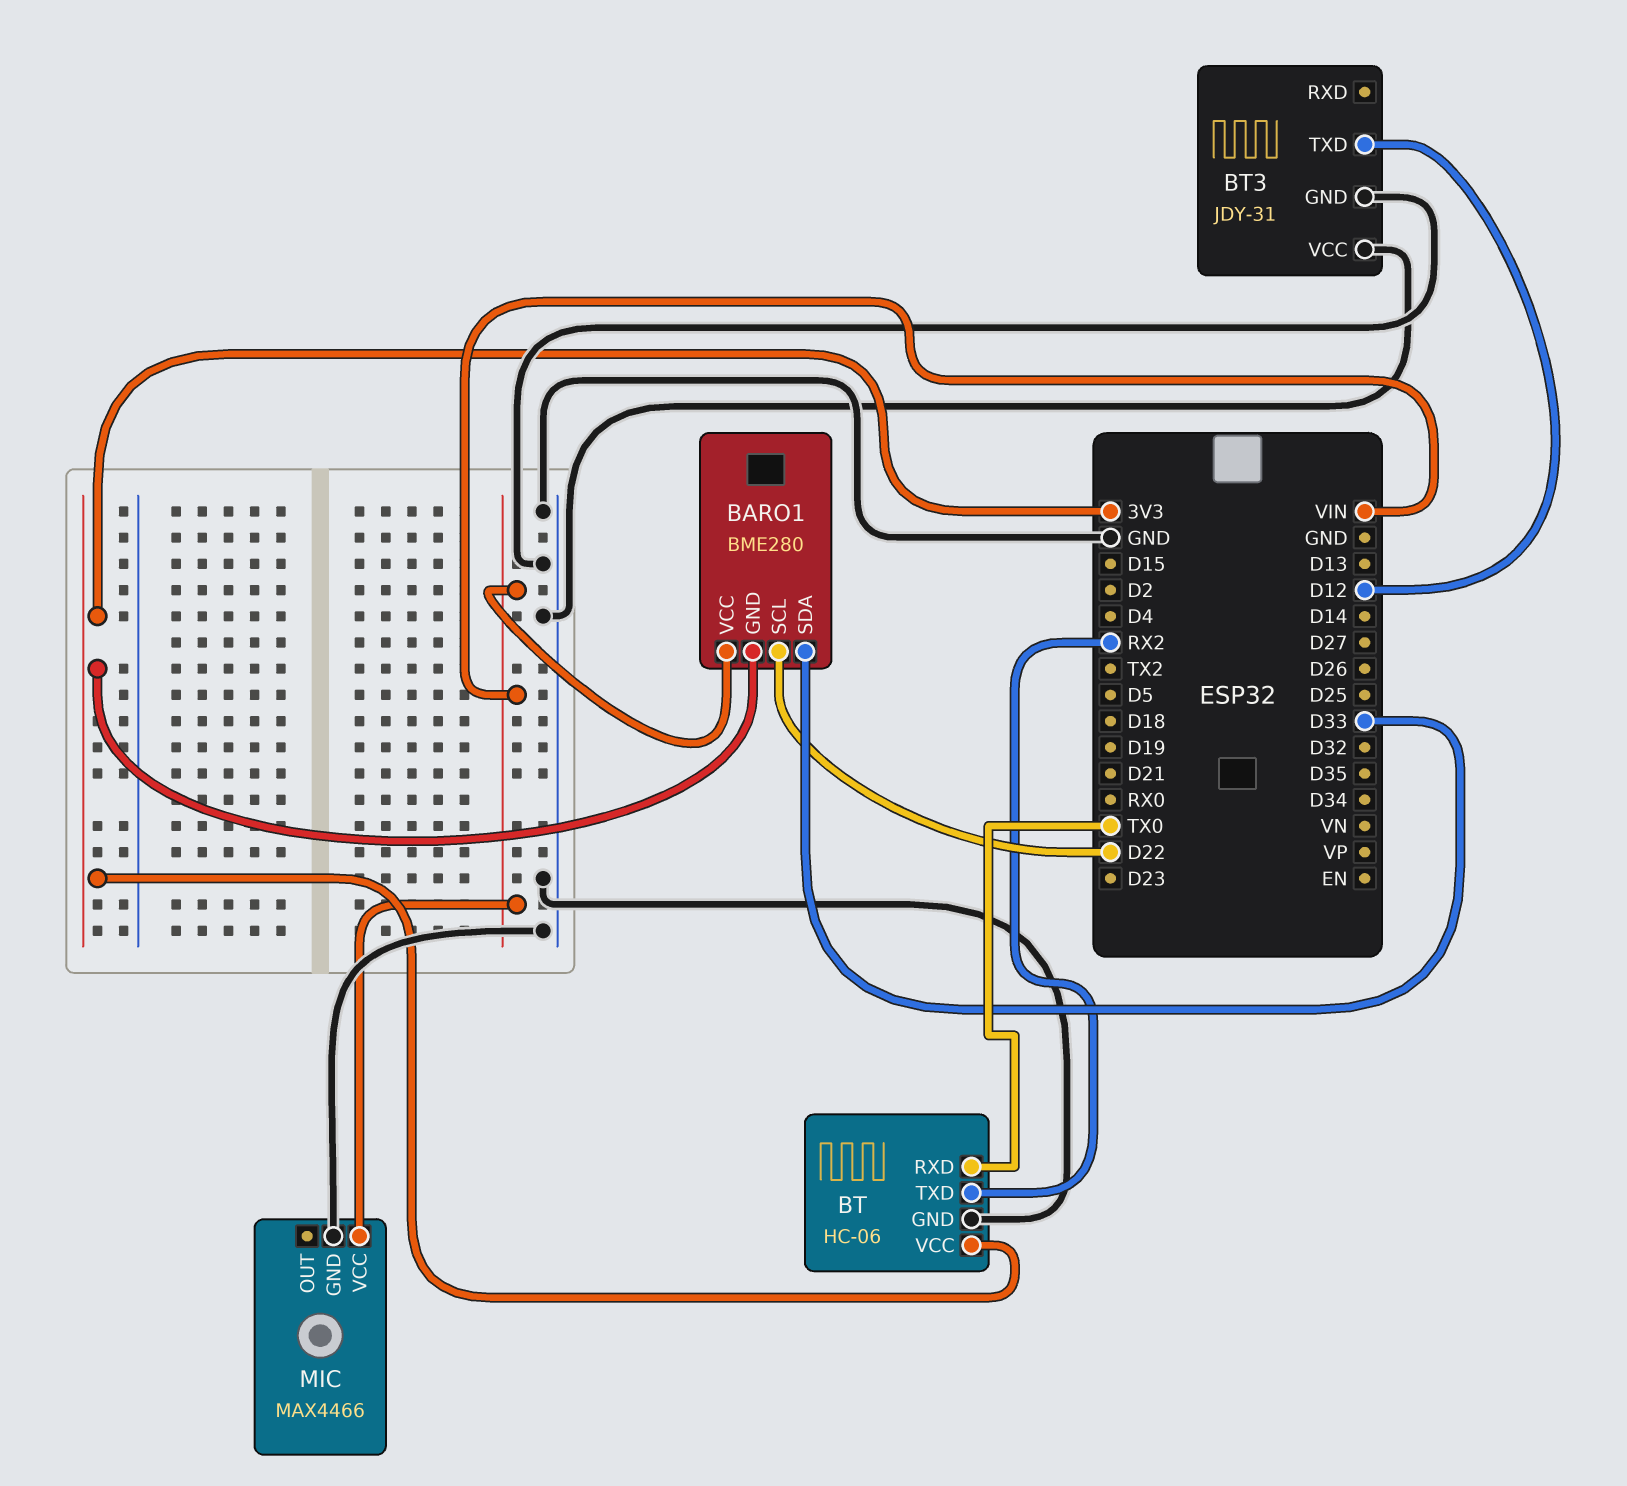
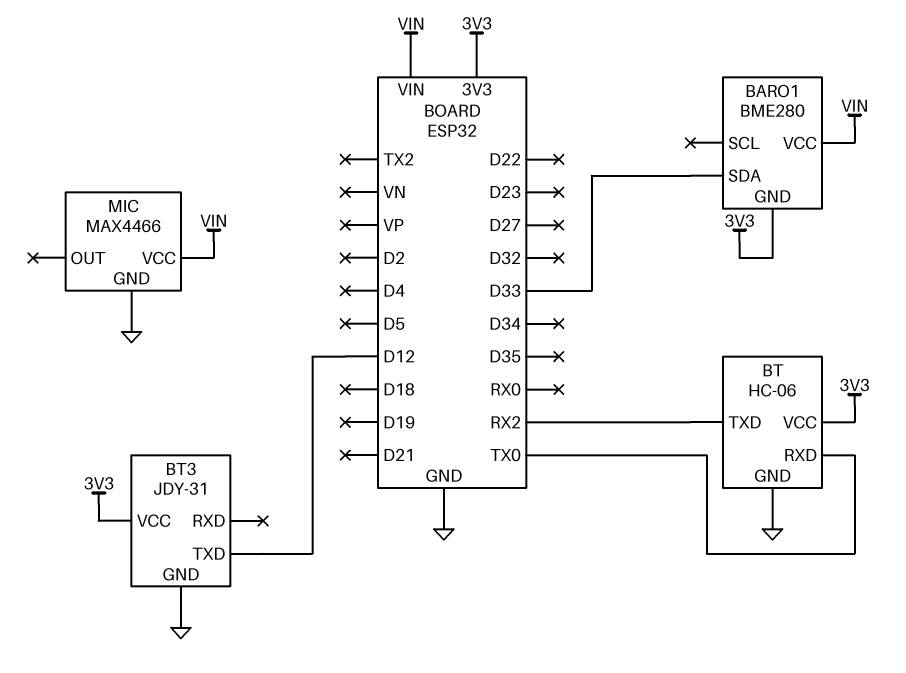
BARO1 pin SCL: D22 -> none
BT3 pin VCC: GND -> 3V3

